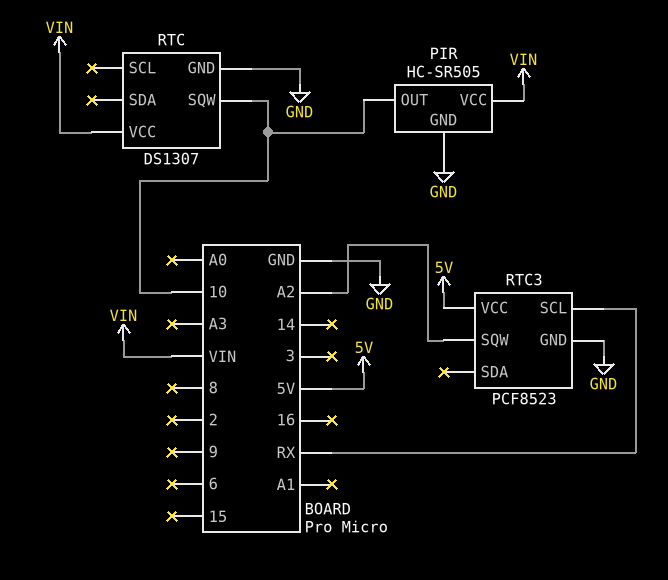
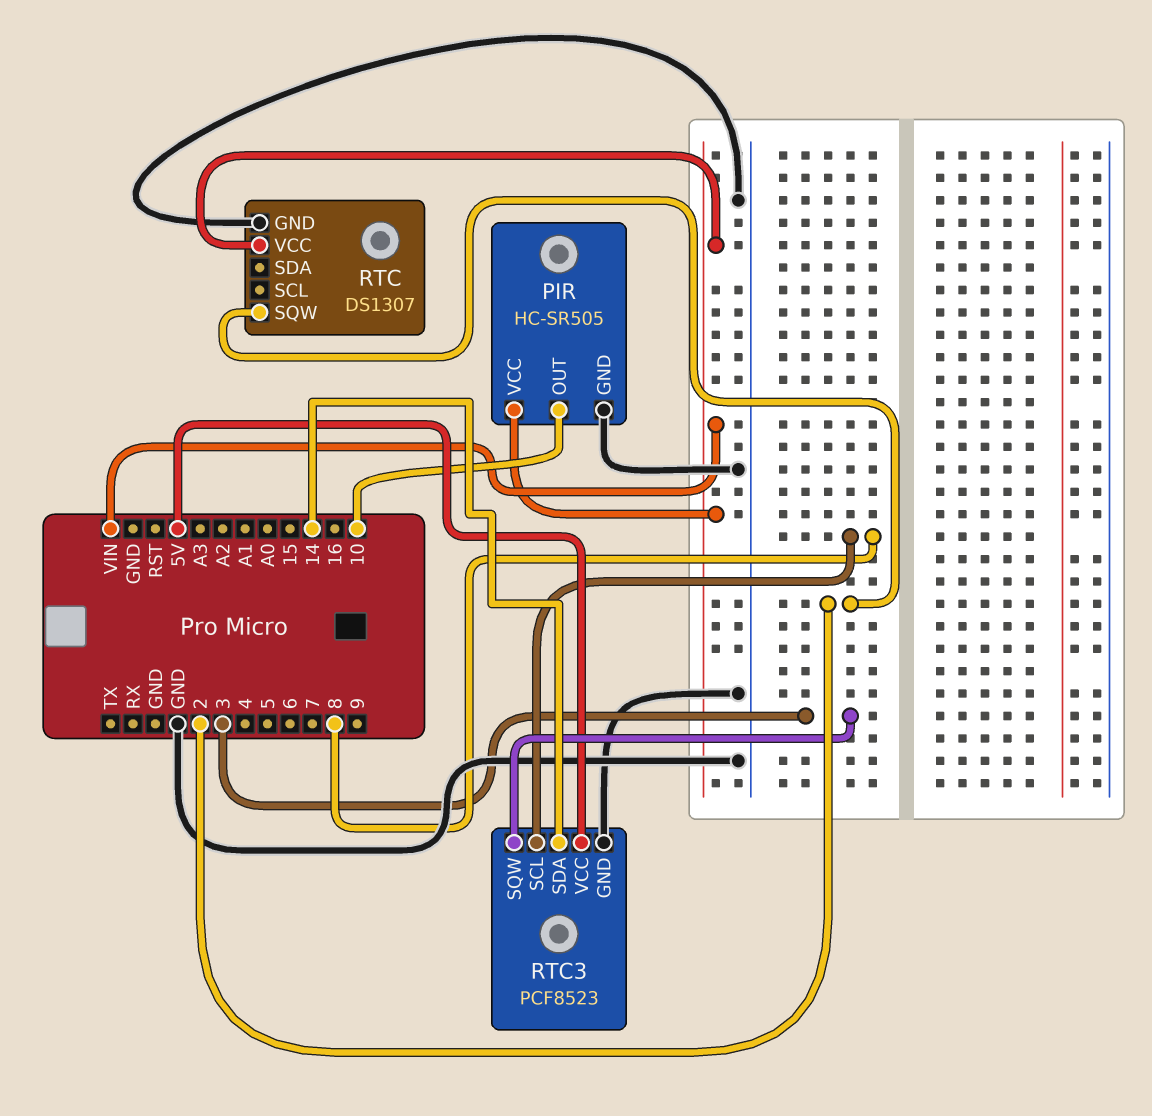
RTC pin SQW: 10 -> 2
RTC3 pin SCL: RX -> 8
RTC3 pin SDA: none -> 14
RTC3 pin SQW: A2 -> 3

